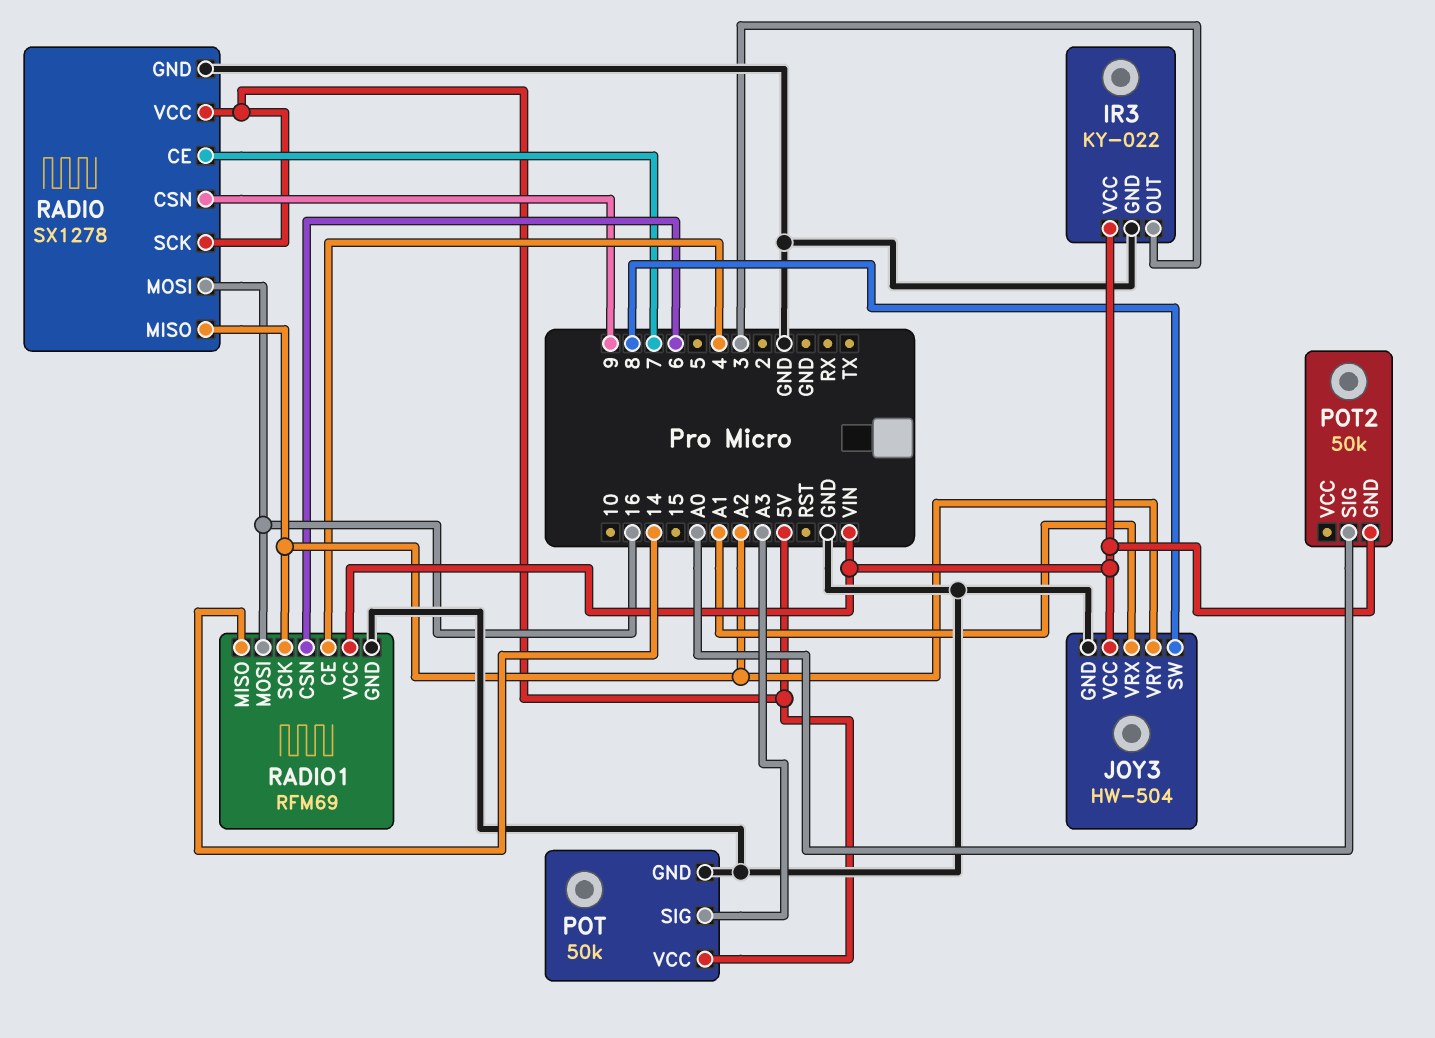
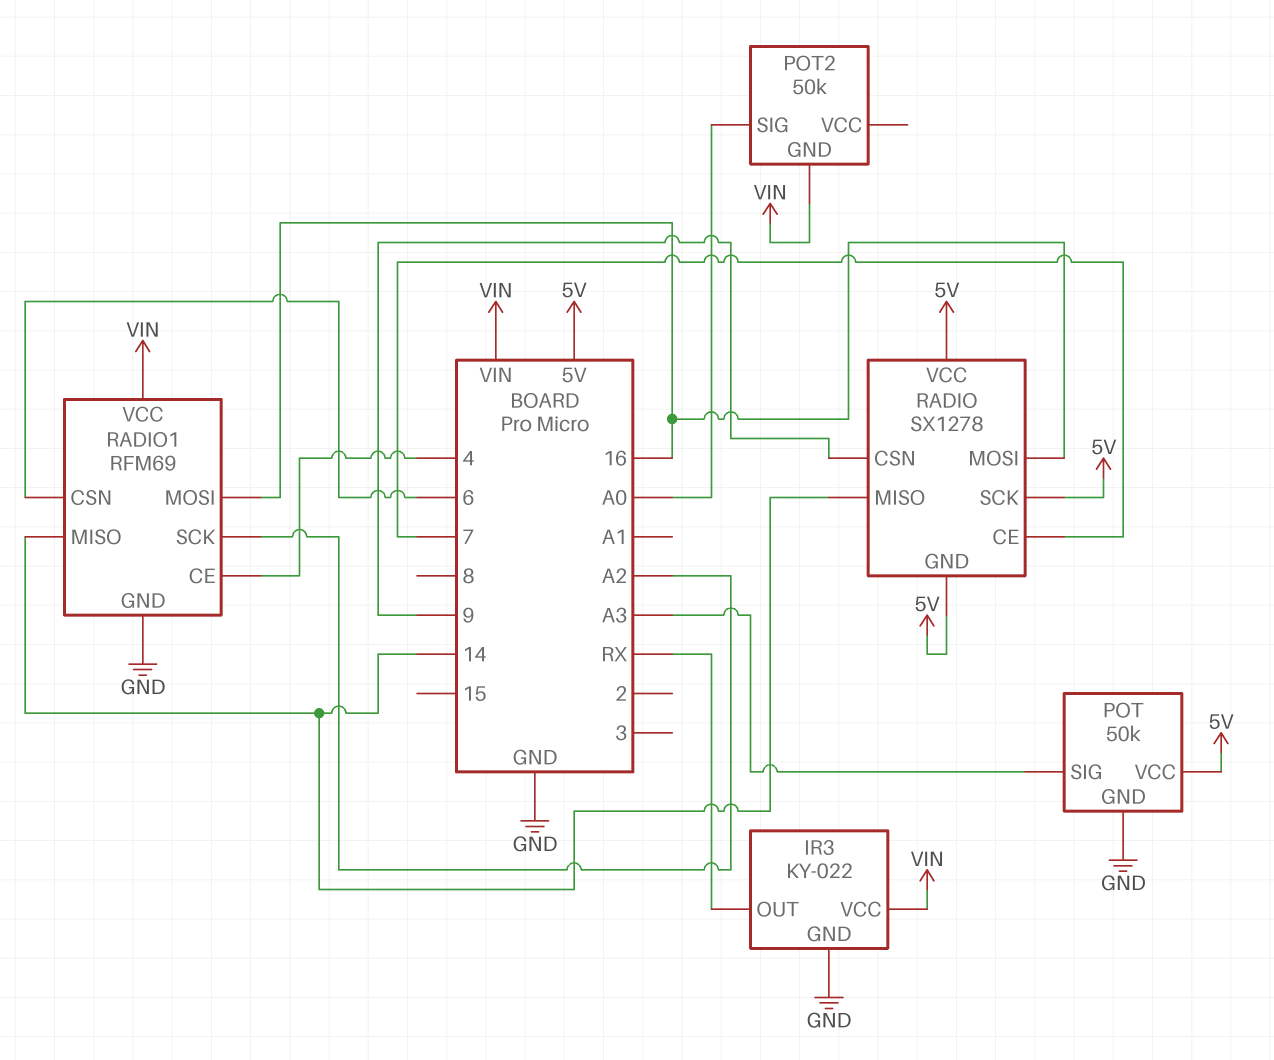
IR3 pin OUT: 3 -> RX
JOY3: HW-504 -> none
JOY3 pin GND: GND -> none
JOY3 pin SW: 8 -> none
JOY3 pin VCC: VIN -> none
JOY3 pin VRX: A1 -> none
JOY3 pin VRY: A2 -> none
RADIO pin GND: GND -> 5V
RADIO pin MISO: A2 -> 14

